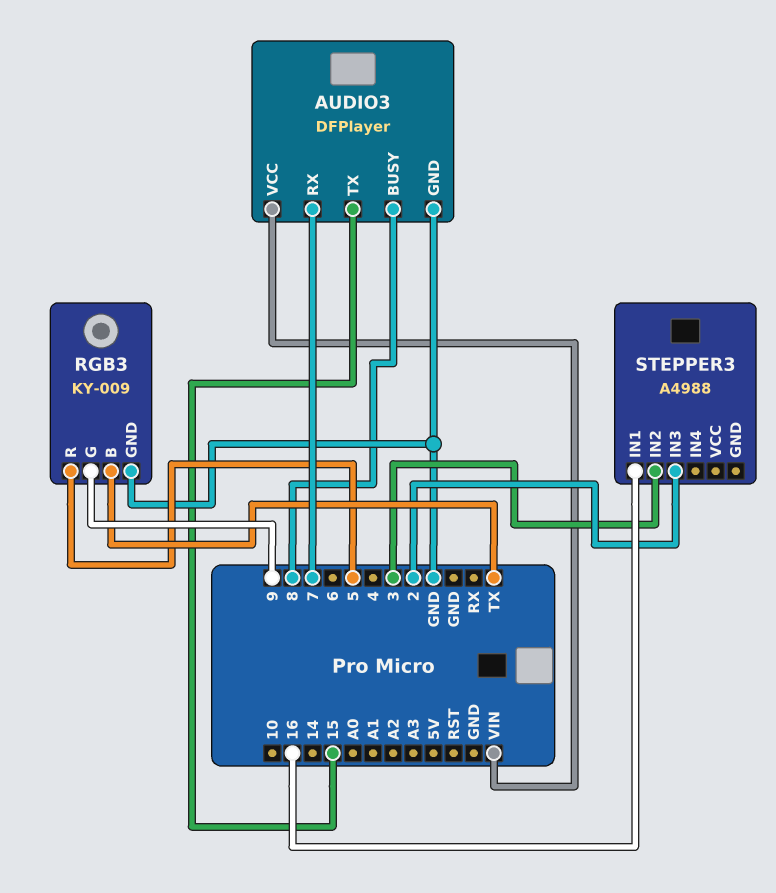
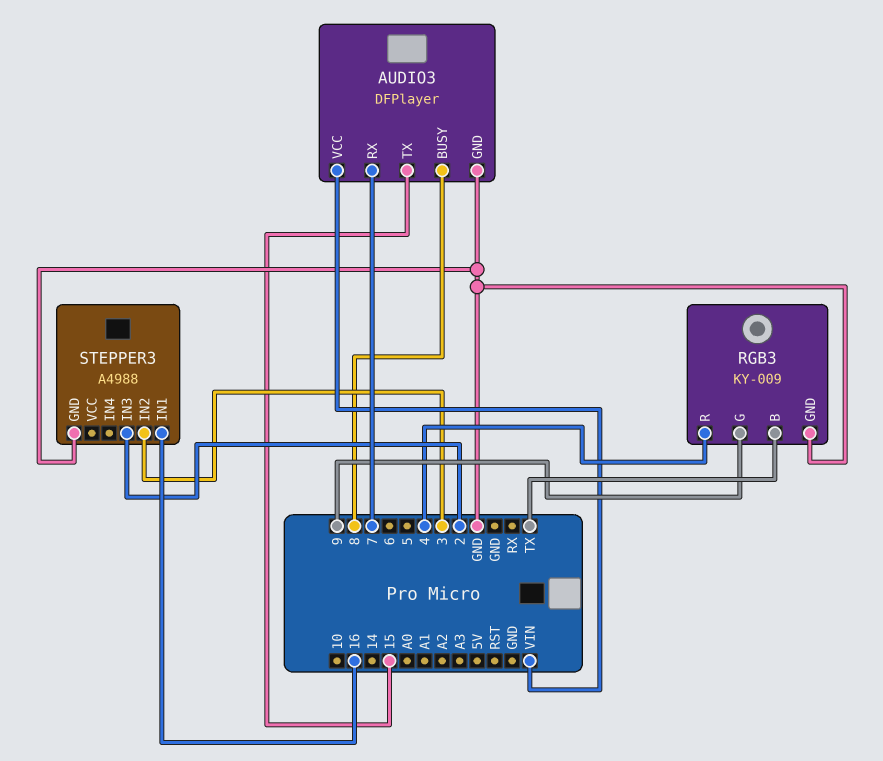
RGB3 pin R: 5 -> 4
STEPPER3 pin GND: none -> GND

